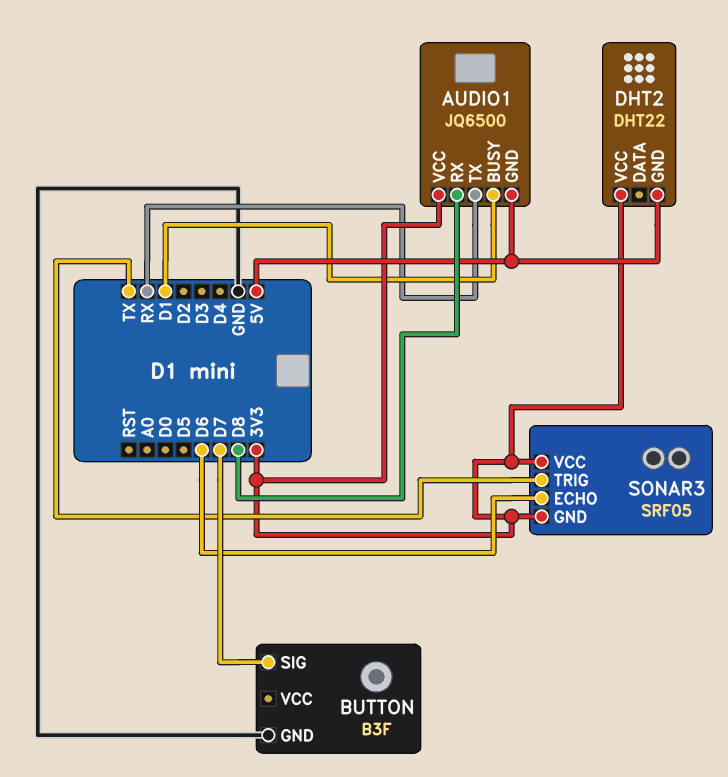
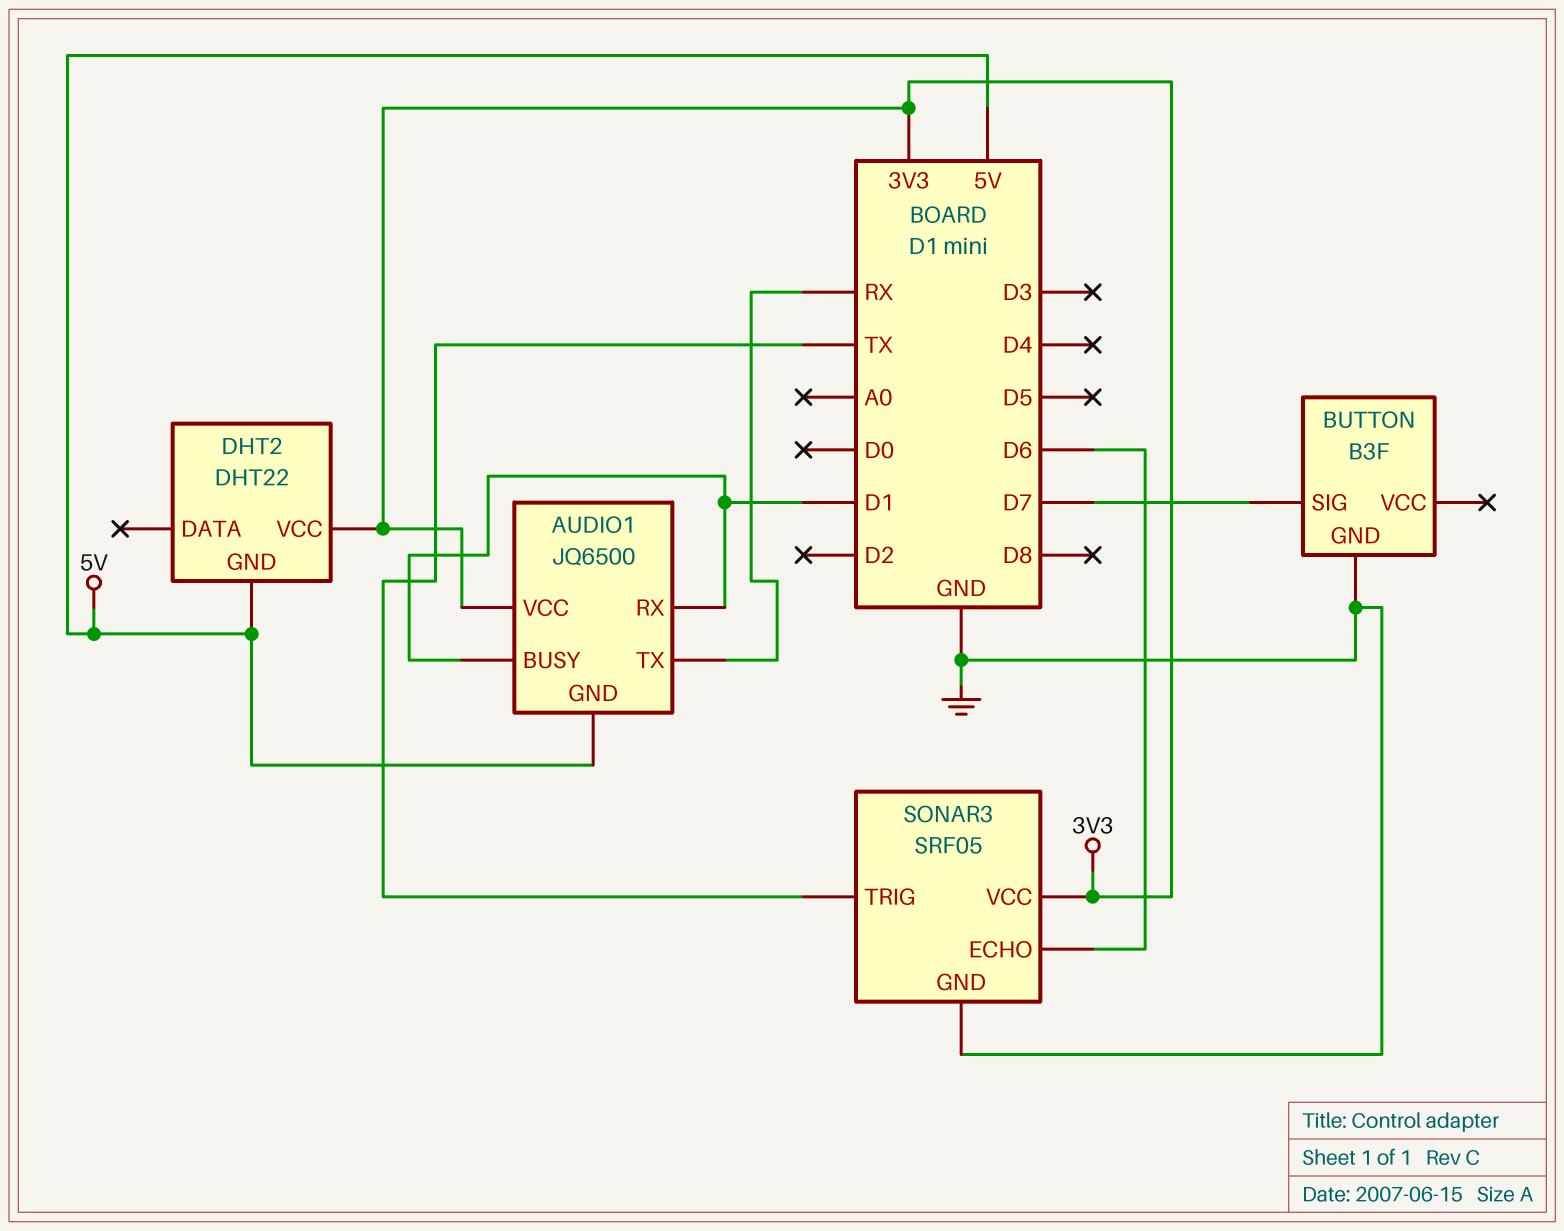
AUDIO1 pin RX: D8 -> D1
SONAR3 pin GND: 3V3 -> GND

